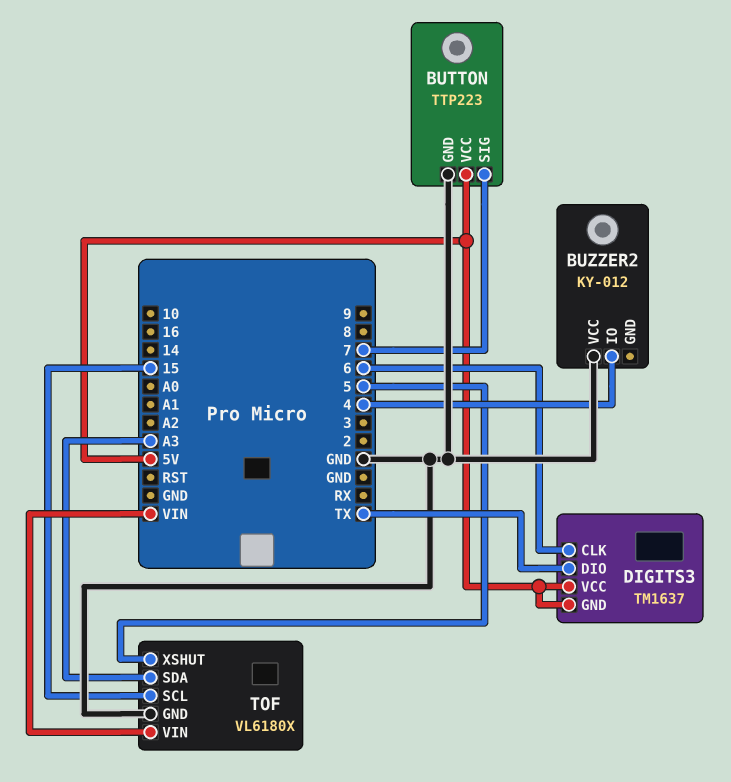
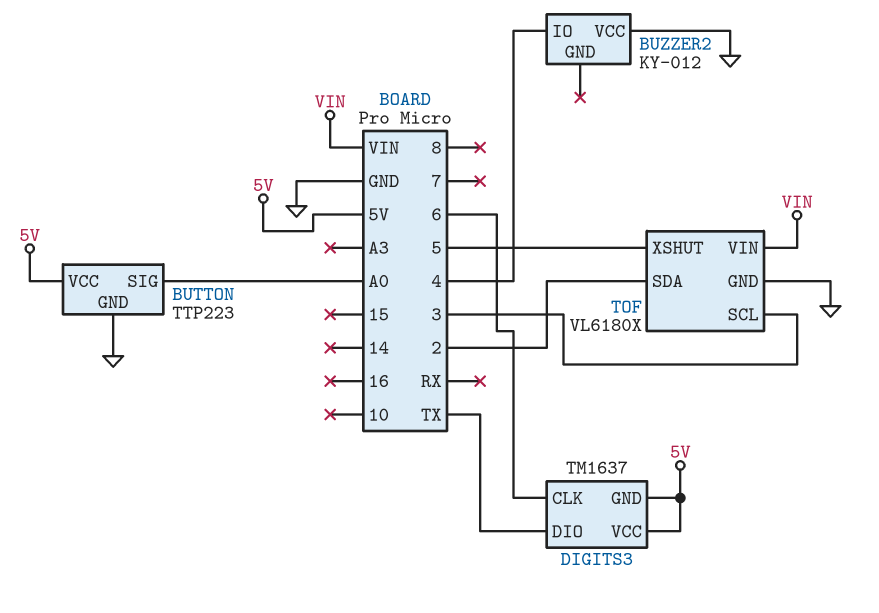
BUTTON pin SIG: 7 -> A0
TOF pin SCL: 15 -> 3
TOF pin SDA: A3 -> 2

